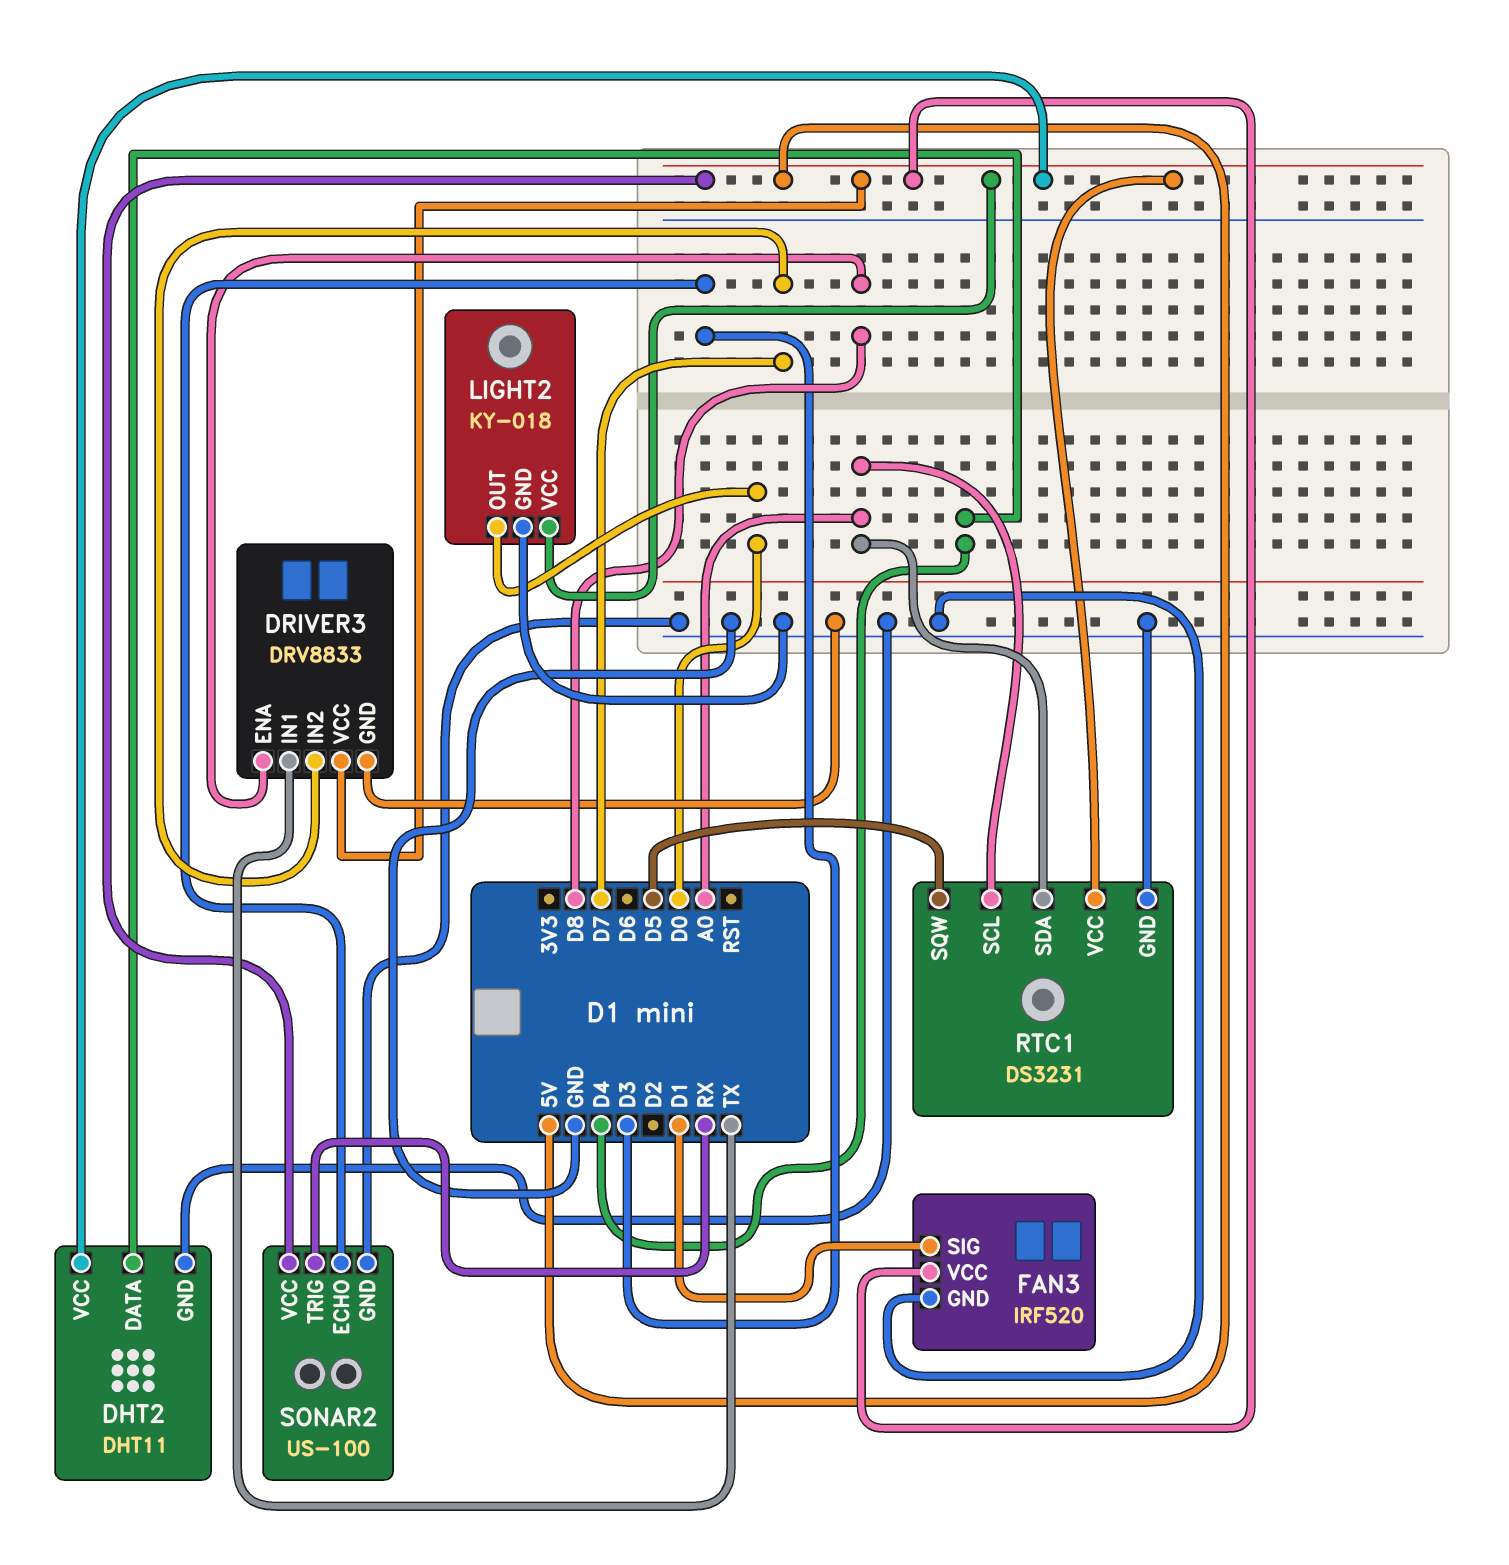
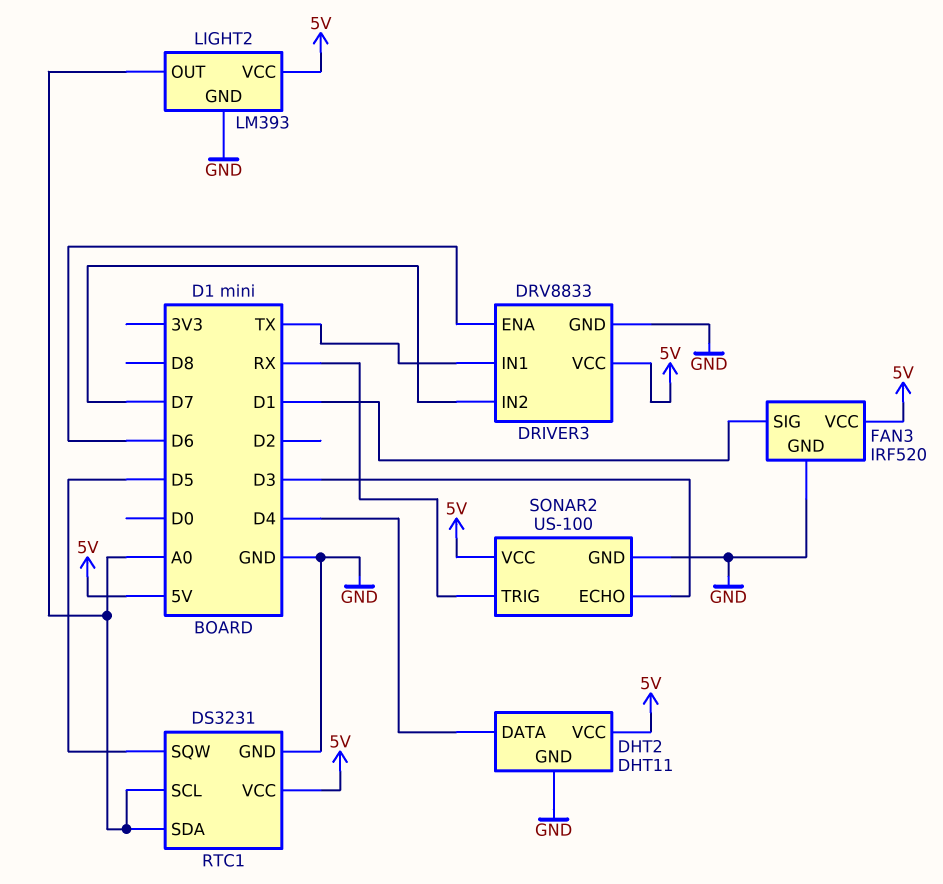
DRIVER3 pin ENA: D8 -> D6
LIGHT2: KY-018 -> LM393
LIGHT2 pin OUT: D0 -> A0

